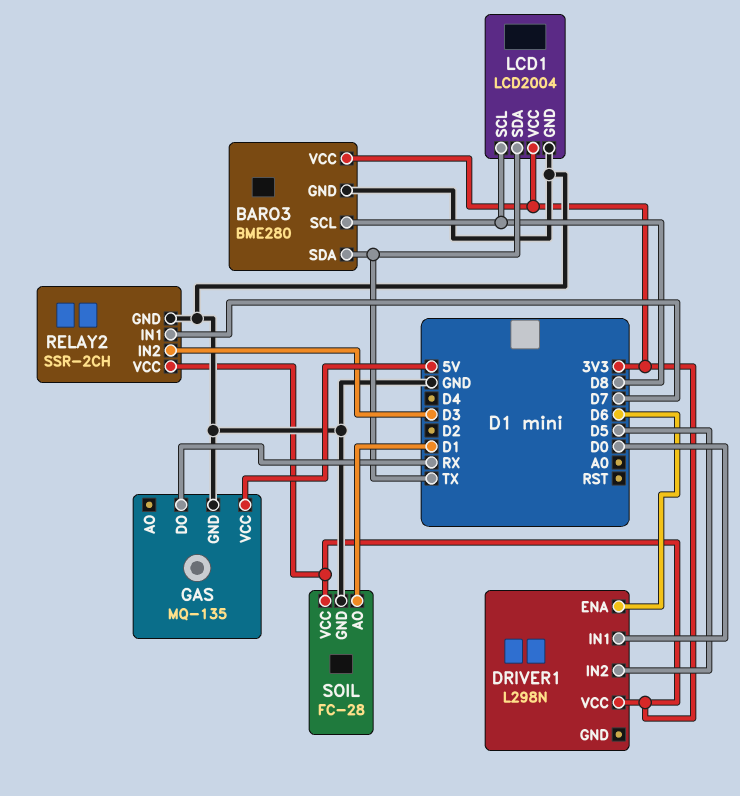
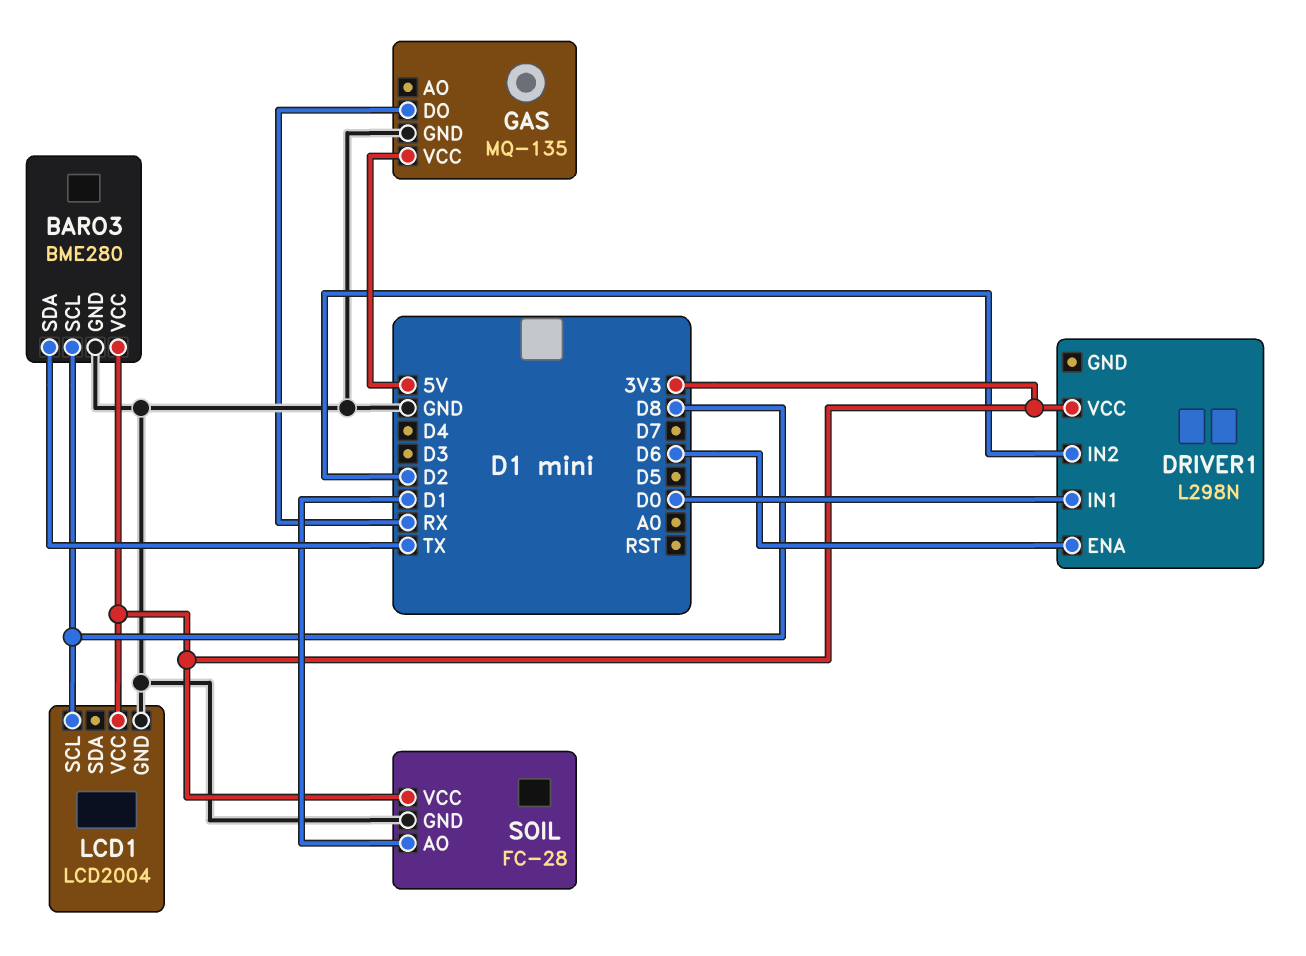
DRIVER1 pin IN2: D5 -> D2
LCD1 pin SDA: TX -> none
RELAY2: SSR-2CH -> none
RELAY2 pin GND: GND -> none
RELAY2 pin IN1: D7 -> none
RELAY2 pin IN2: D3 -> none
RELAY2 pin VCC: 3V3 -> none

